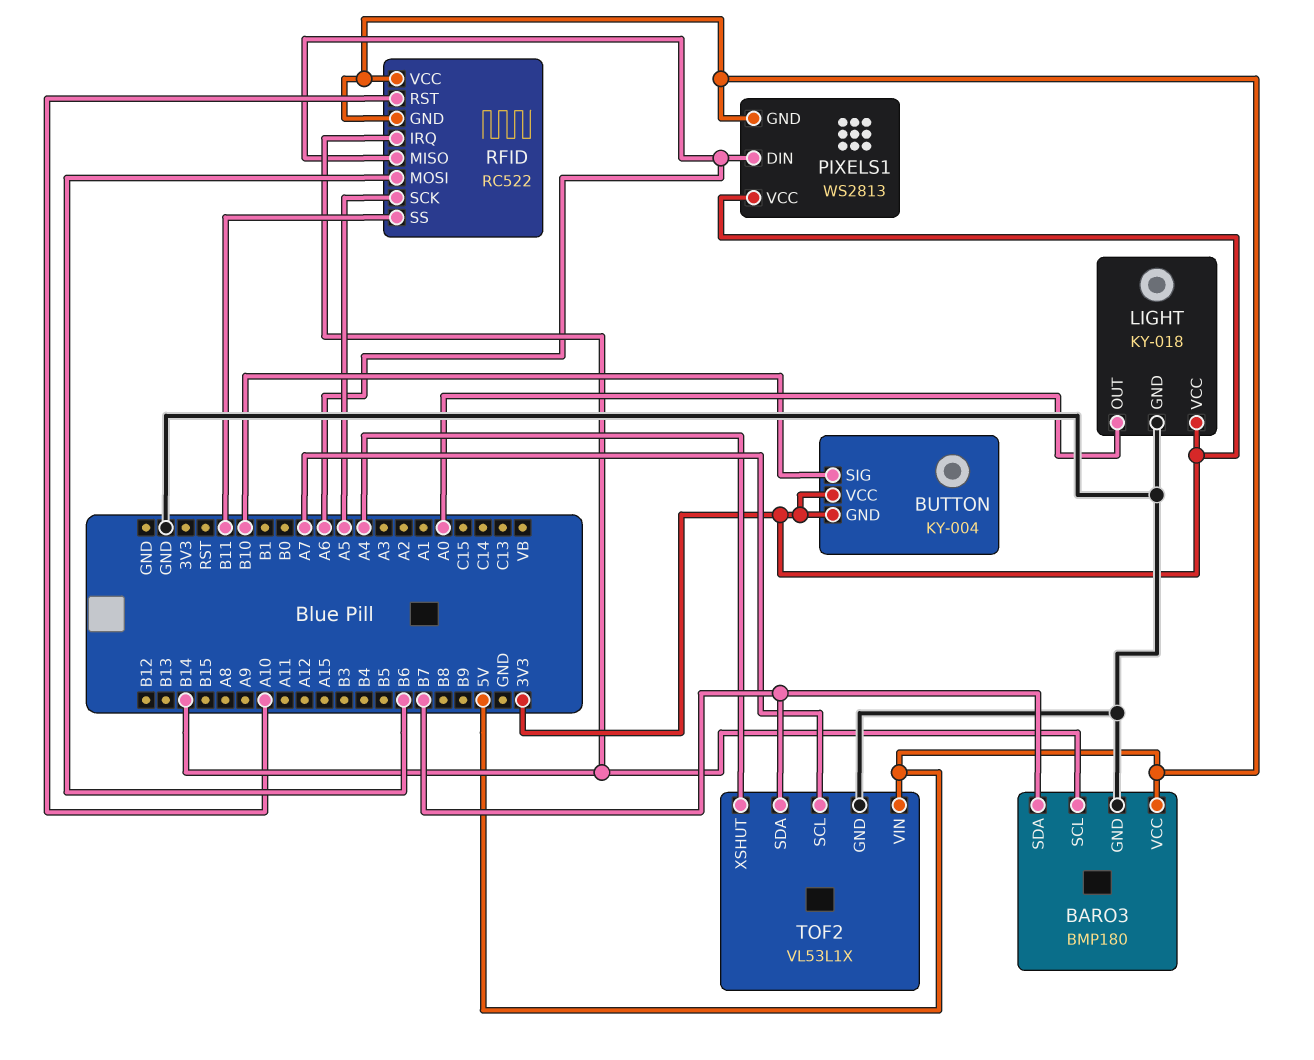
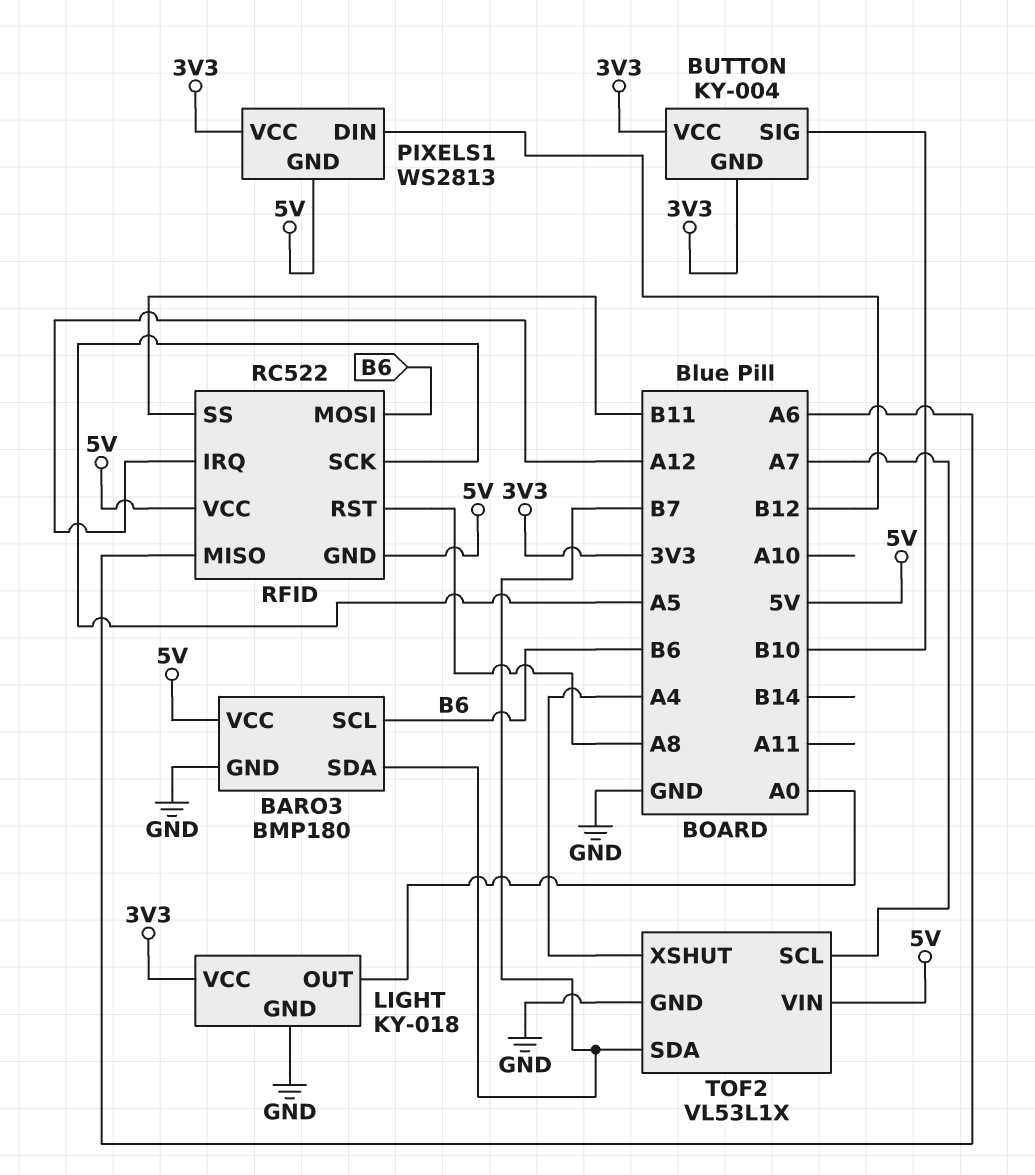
BARO3 pin SCL: B14 -> B6
PIXELS1 pin DIN: A6 -> B12
RFID pin IRQ: B14 -> A12
RFID pin RST: A10 -> A8

